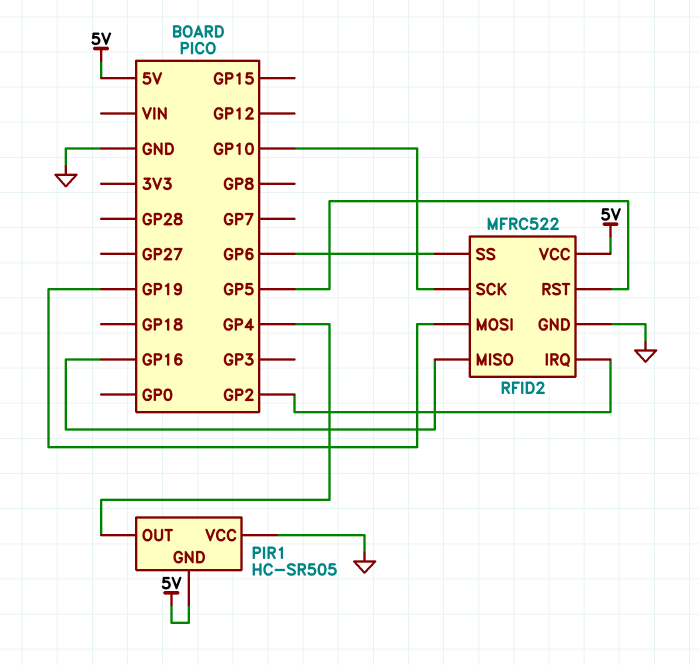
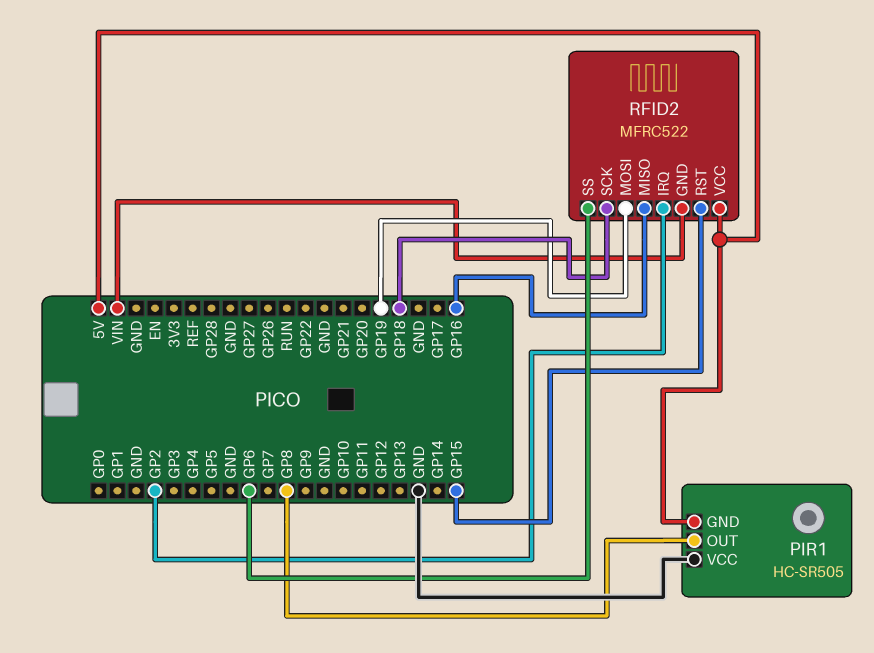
PIR1 pin OUT: GP4 -> GP8
RFID2 pin GND: GND -> VIN
RFID2 pin RST: GP5 -> GP15
RFID2 pin SCK: GP10 -> GP18

